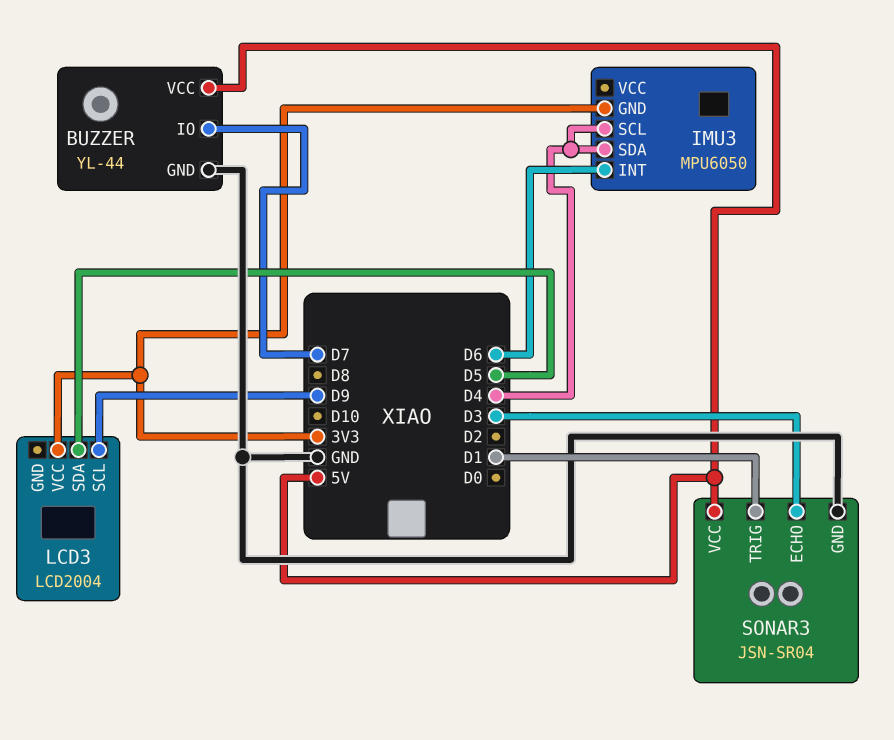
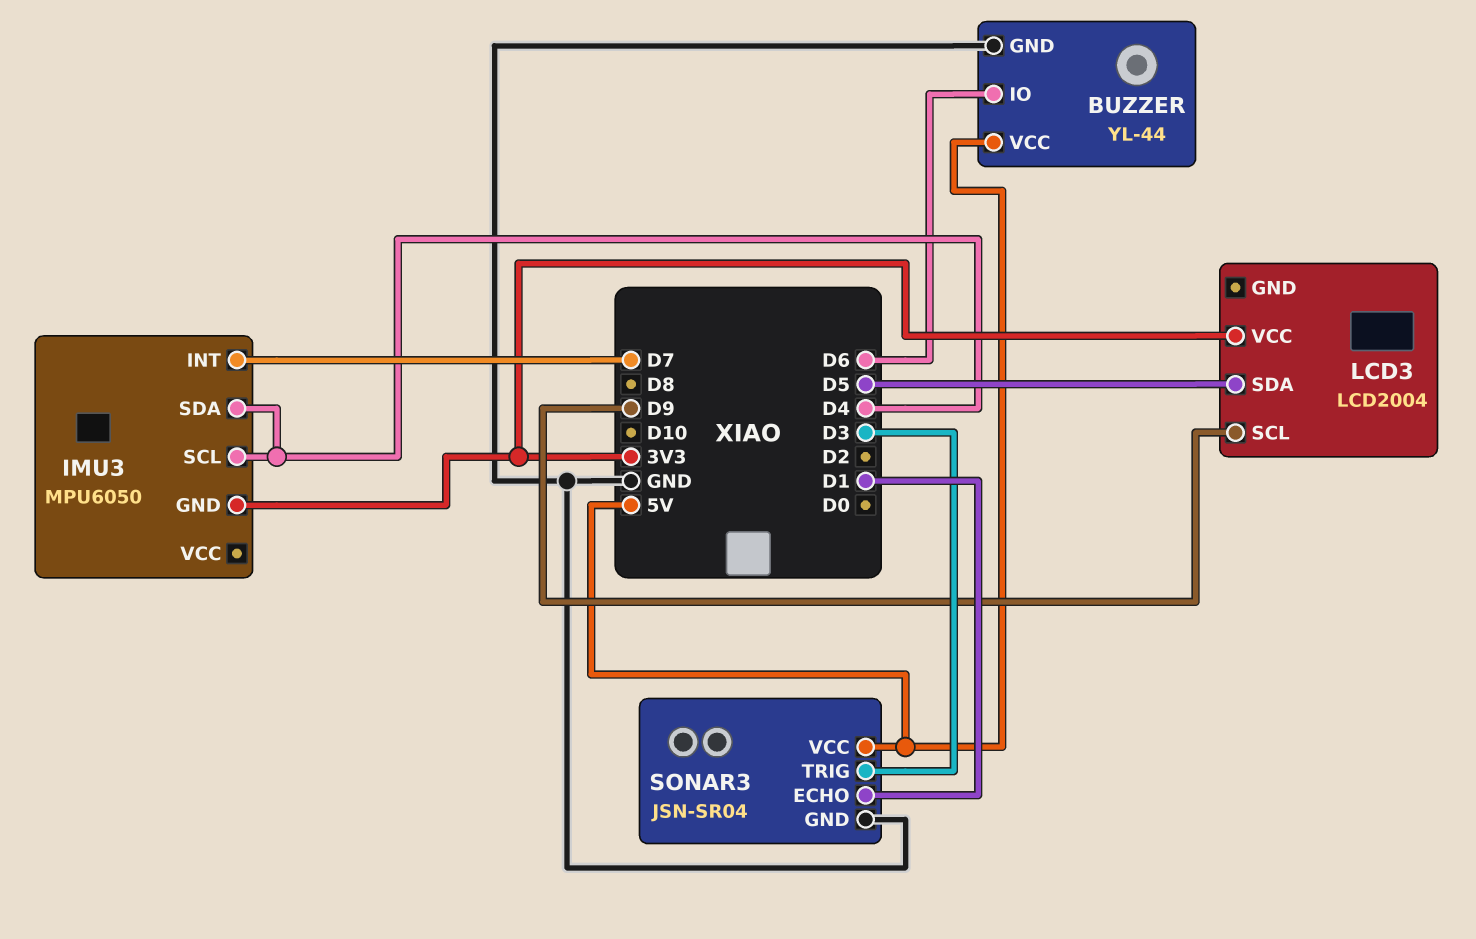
BUZZER pin IO: D7 -> D6
IMU3 pin INT: D6 -> D7
SONAR3 pin ECHO: D3 -> D1
SONAR3 pin TRIG: D1 -> D3

